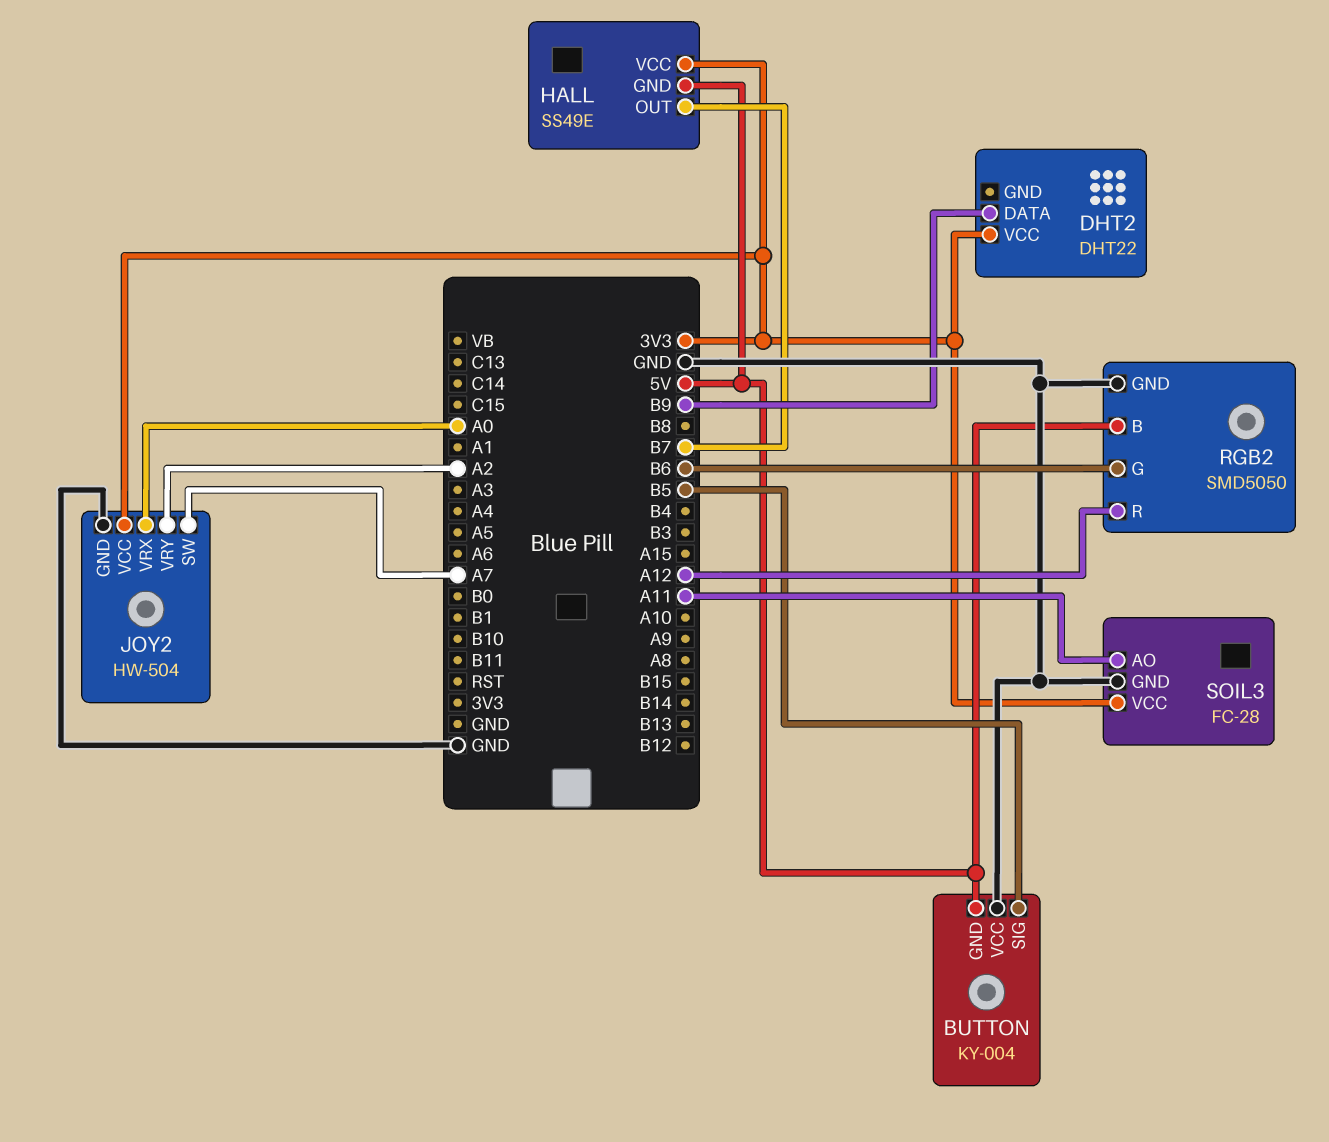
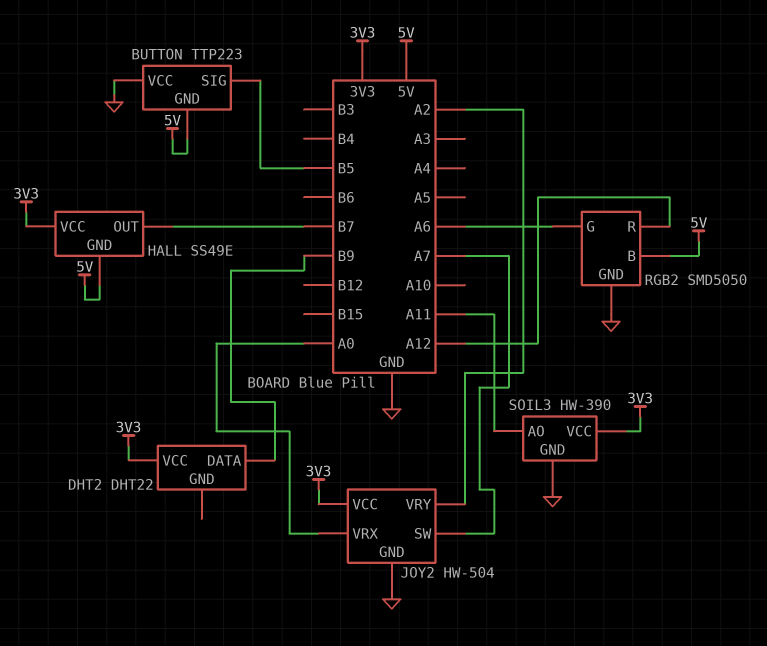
BUTTON: KY-004 -> TTP223
RGB2 pin G: B6 -> A6
SOIL3: FC-28 -> HW-390

